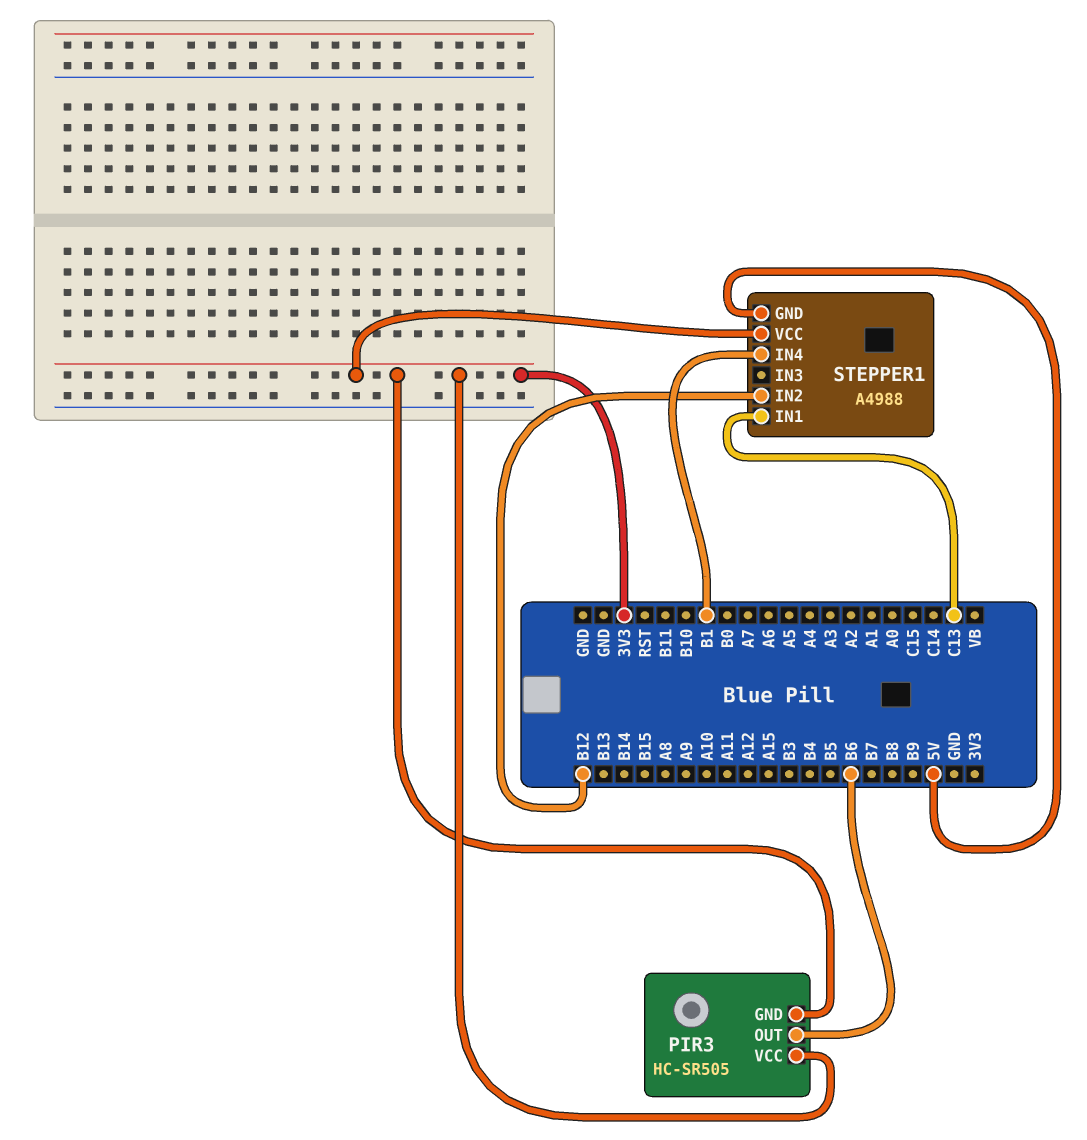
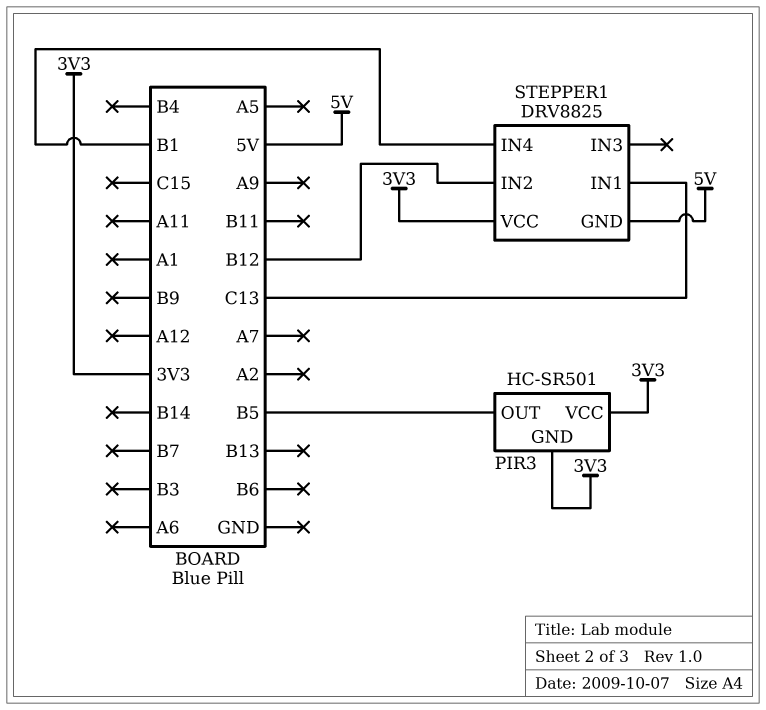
PIR3: HC-SR505 -> HC-SR501
PIR3 pin OUT: B6 -> B5
STEPPER1: A4988 -> DRV8825

